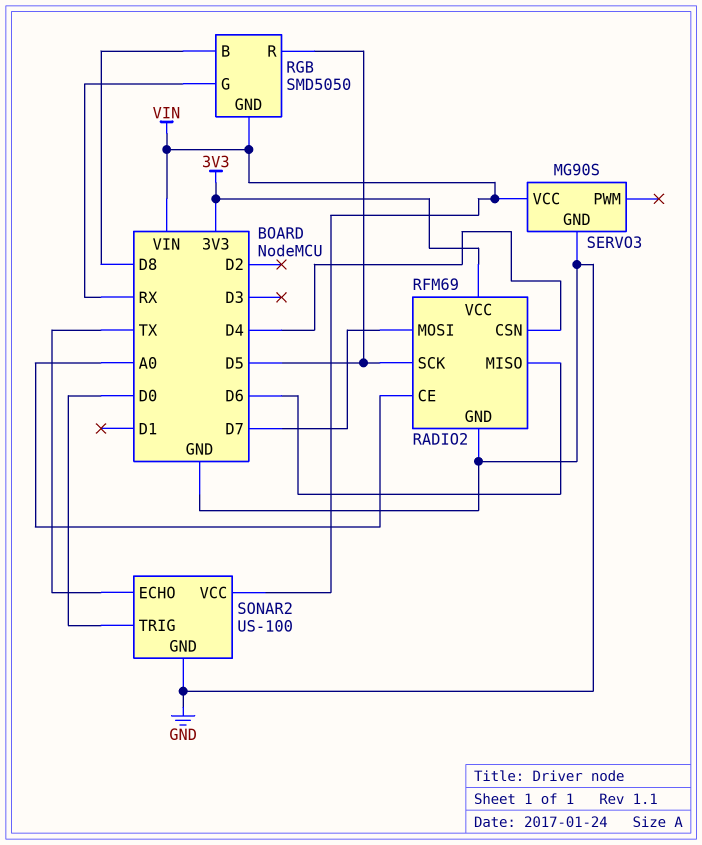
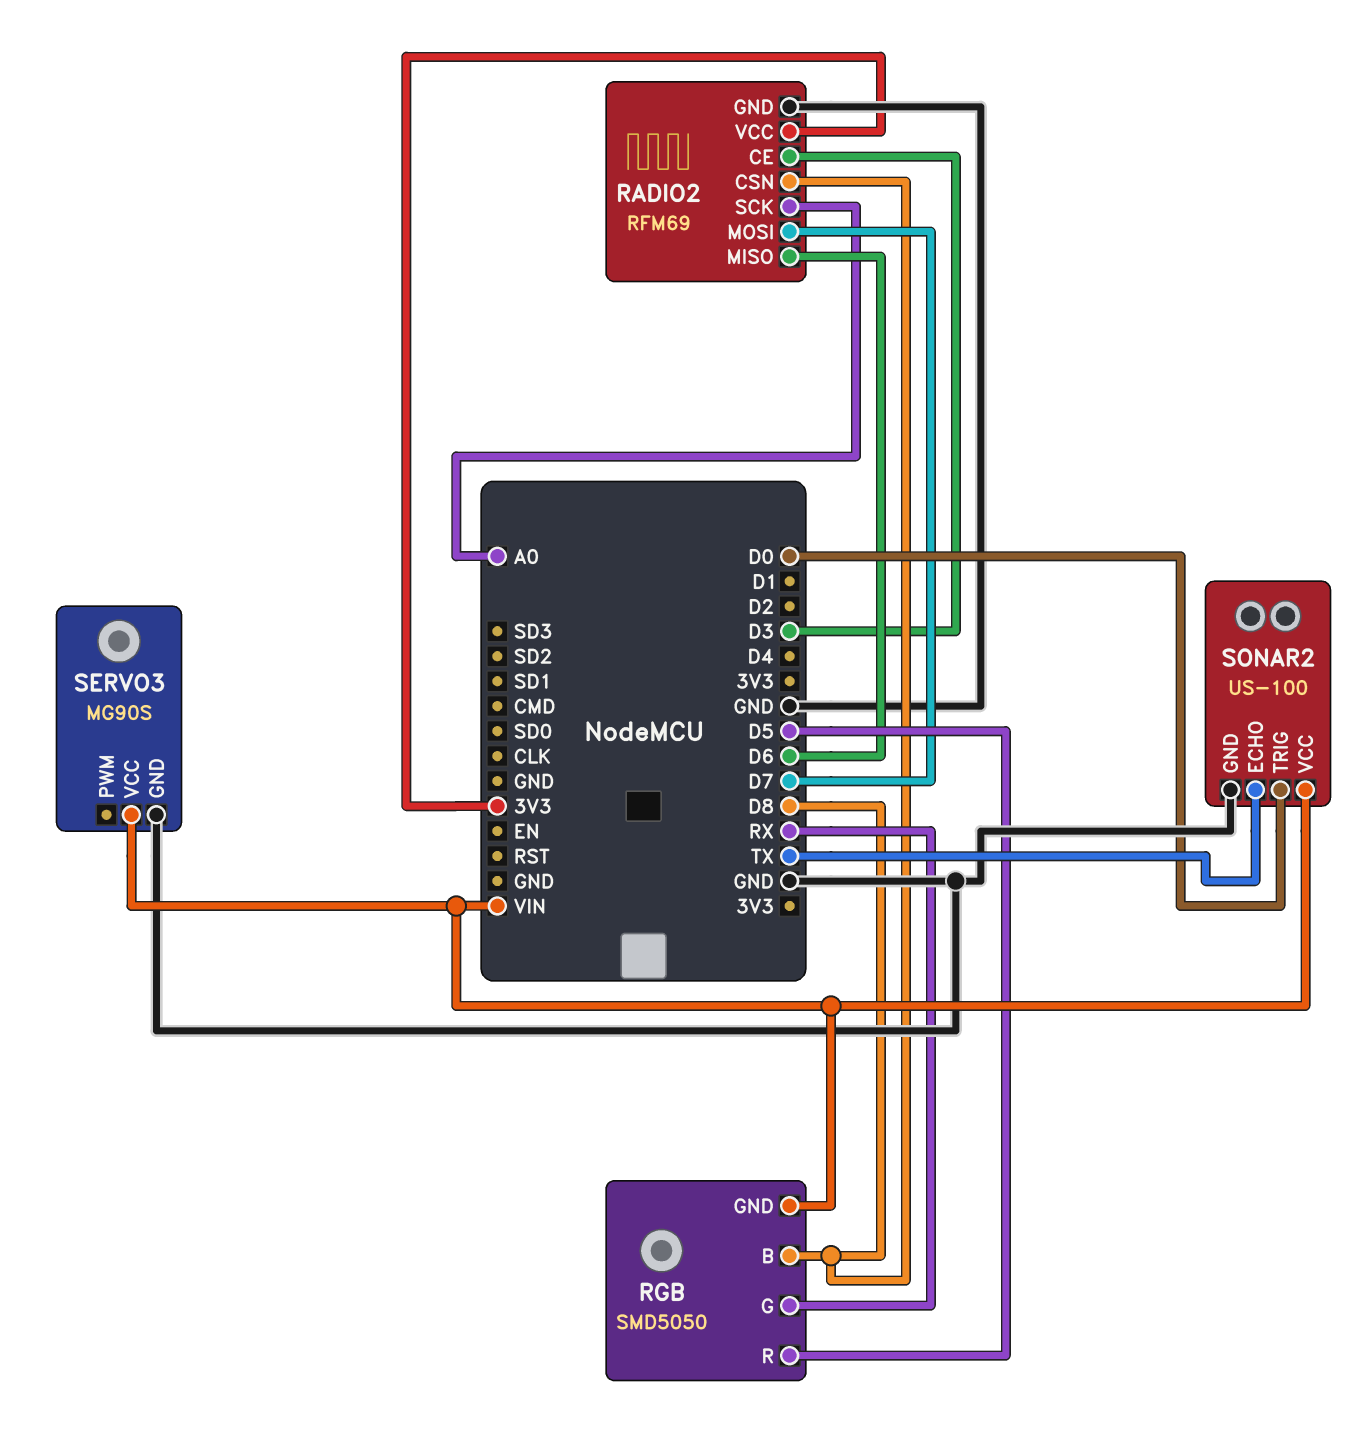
RADIO2 pin CE: A0 -> D3
RADIO2 pin CSN: D4 -> D8
RADIO2 pin SCK: D5 -> A0

